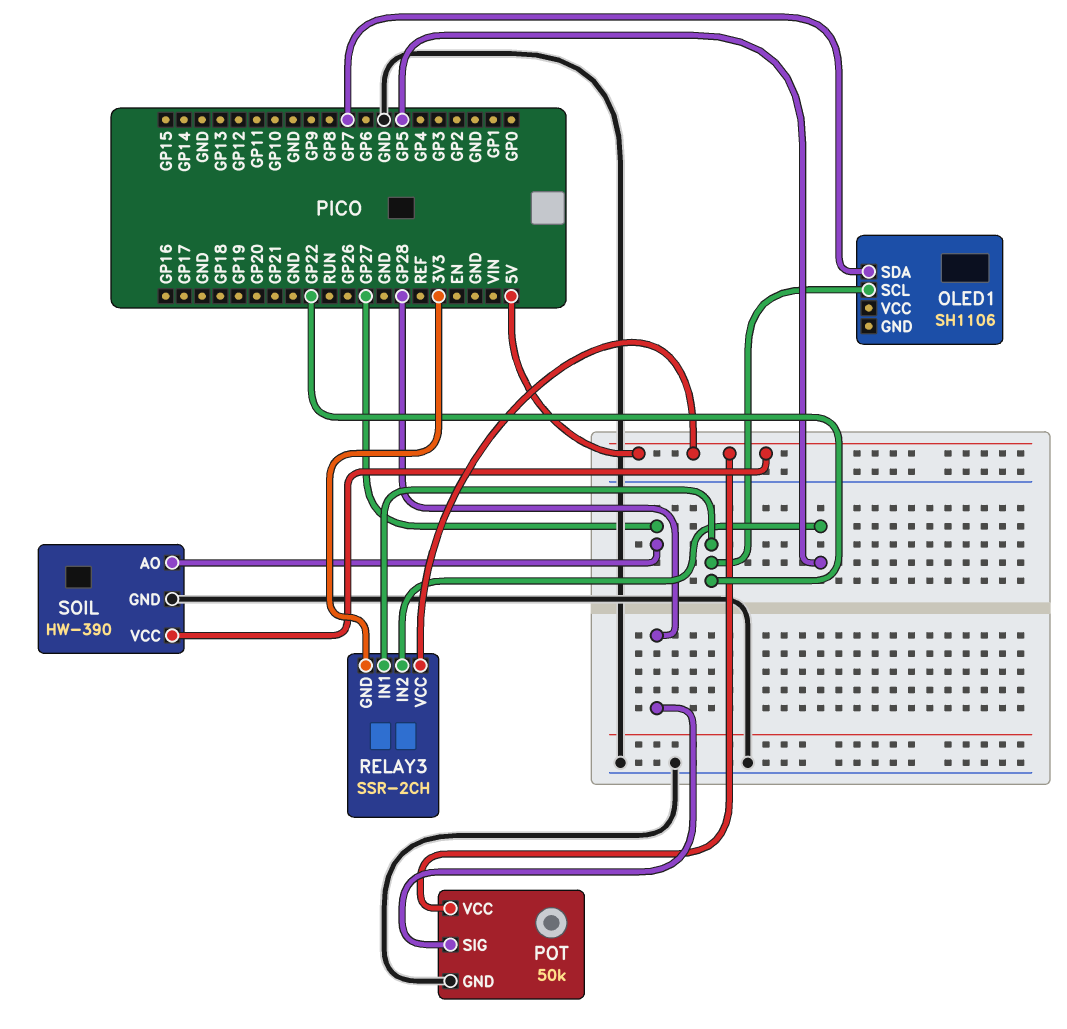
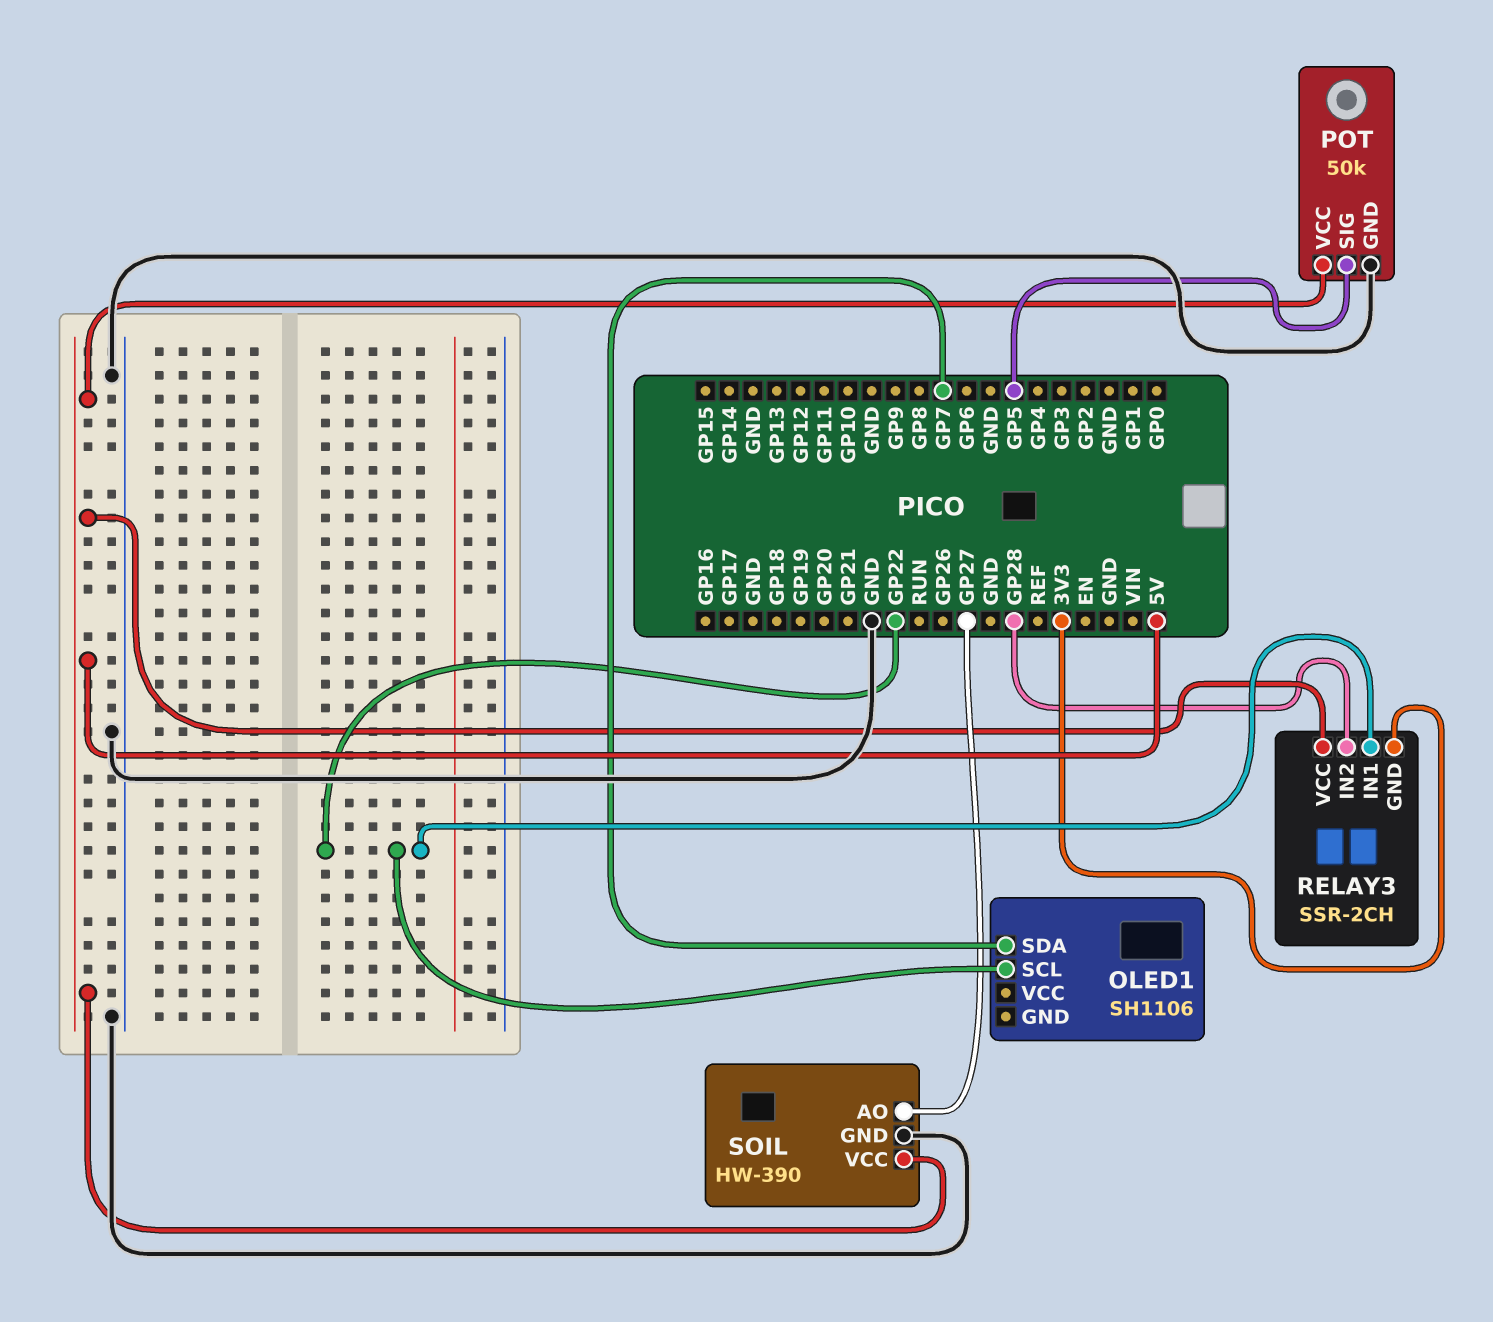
POT pin SIG: GP28 -> GP5
RELAY3 pin IN2: GP5 -> GP28

